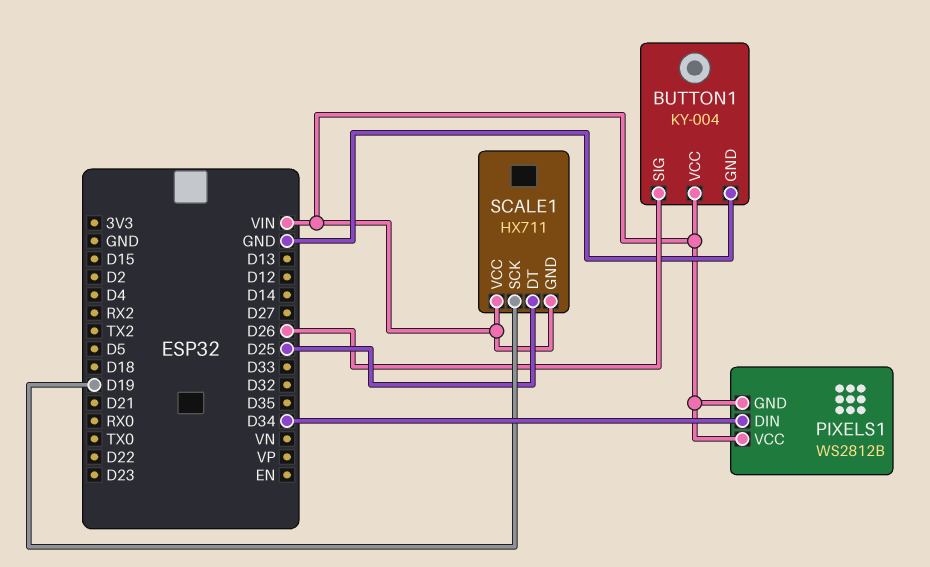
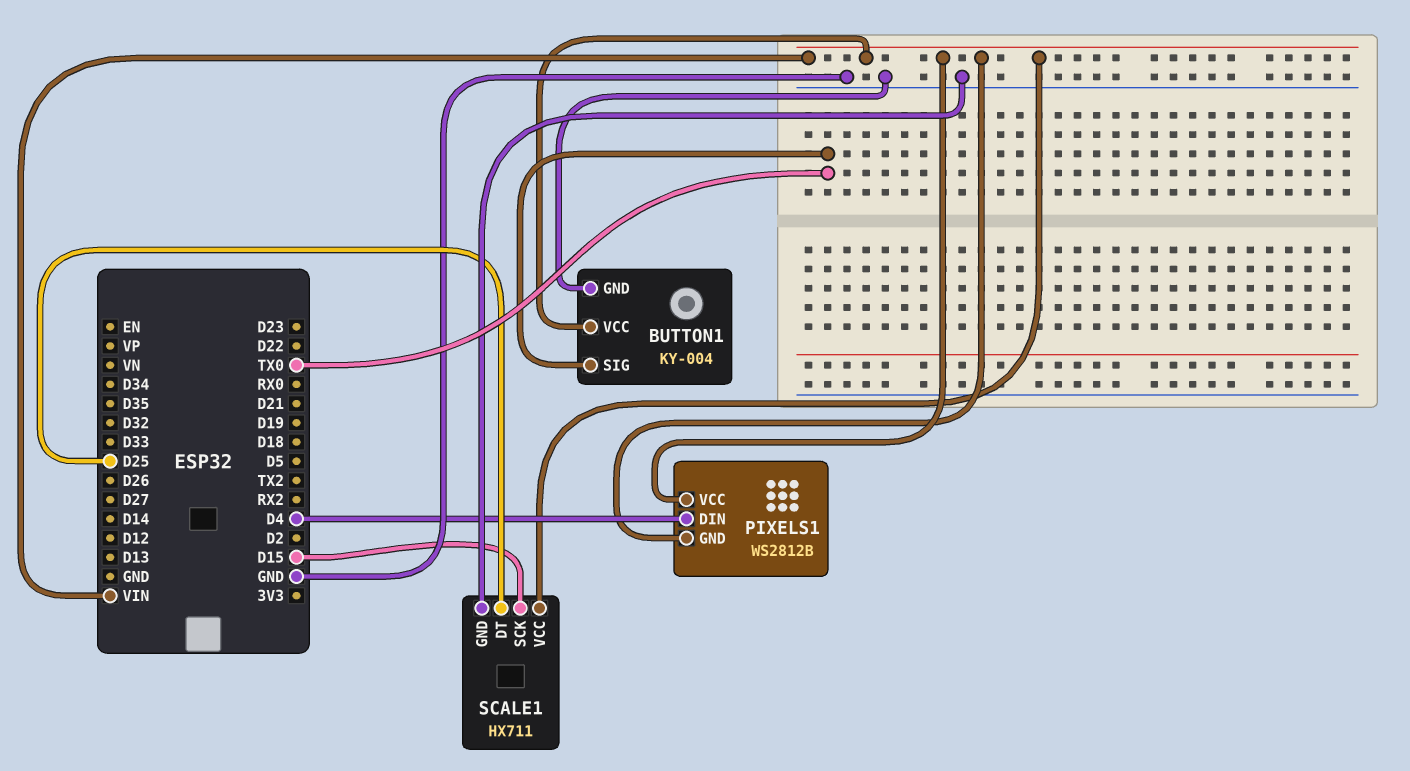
BUTTON1 pin SIG: D26 -> TX0
PIXELS1 pin DIN: D34 -> D4
SCALE1 pin GND: VIN -> GND
SCALE1 pin SCK: D19 -> D15

